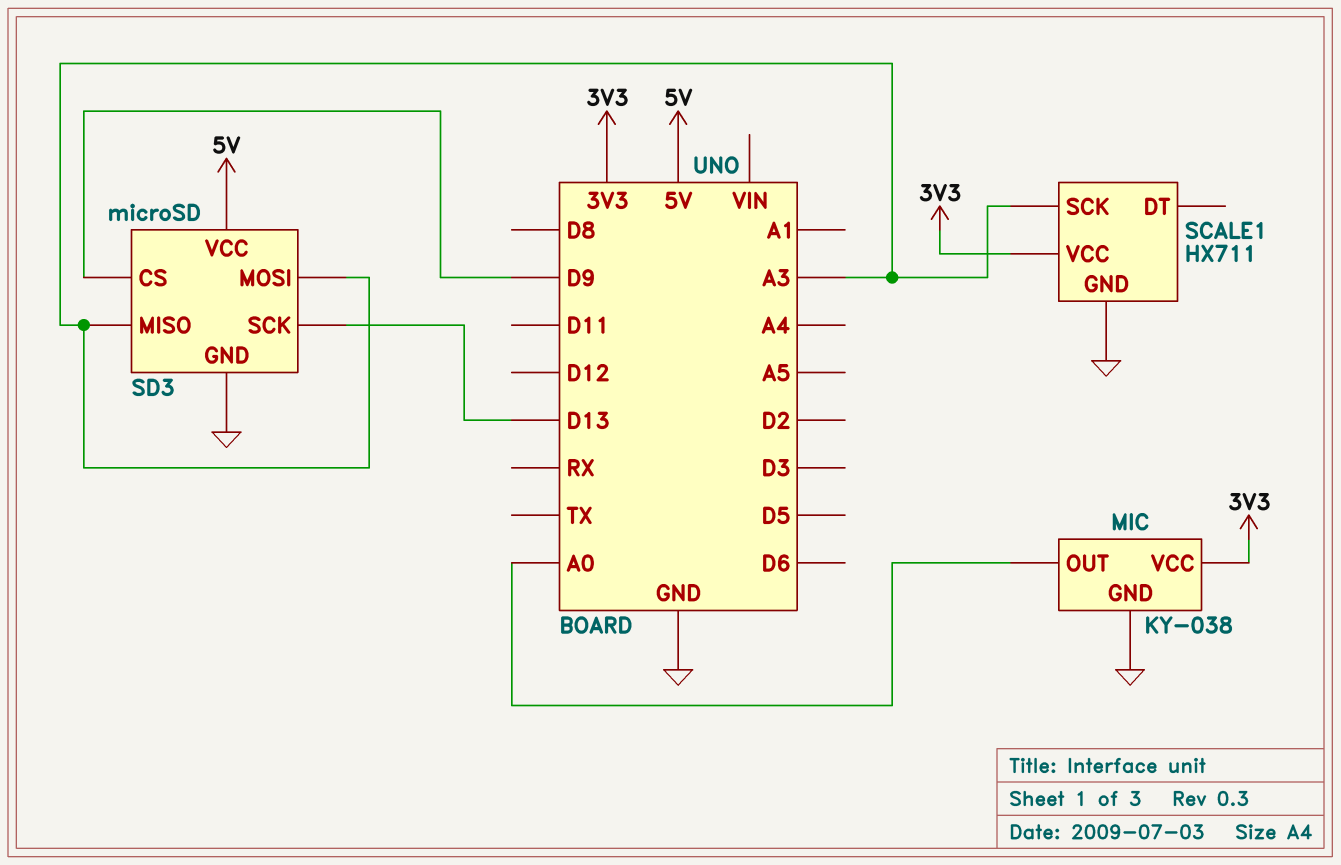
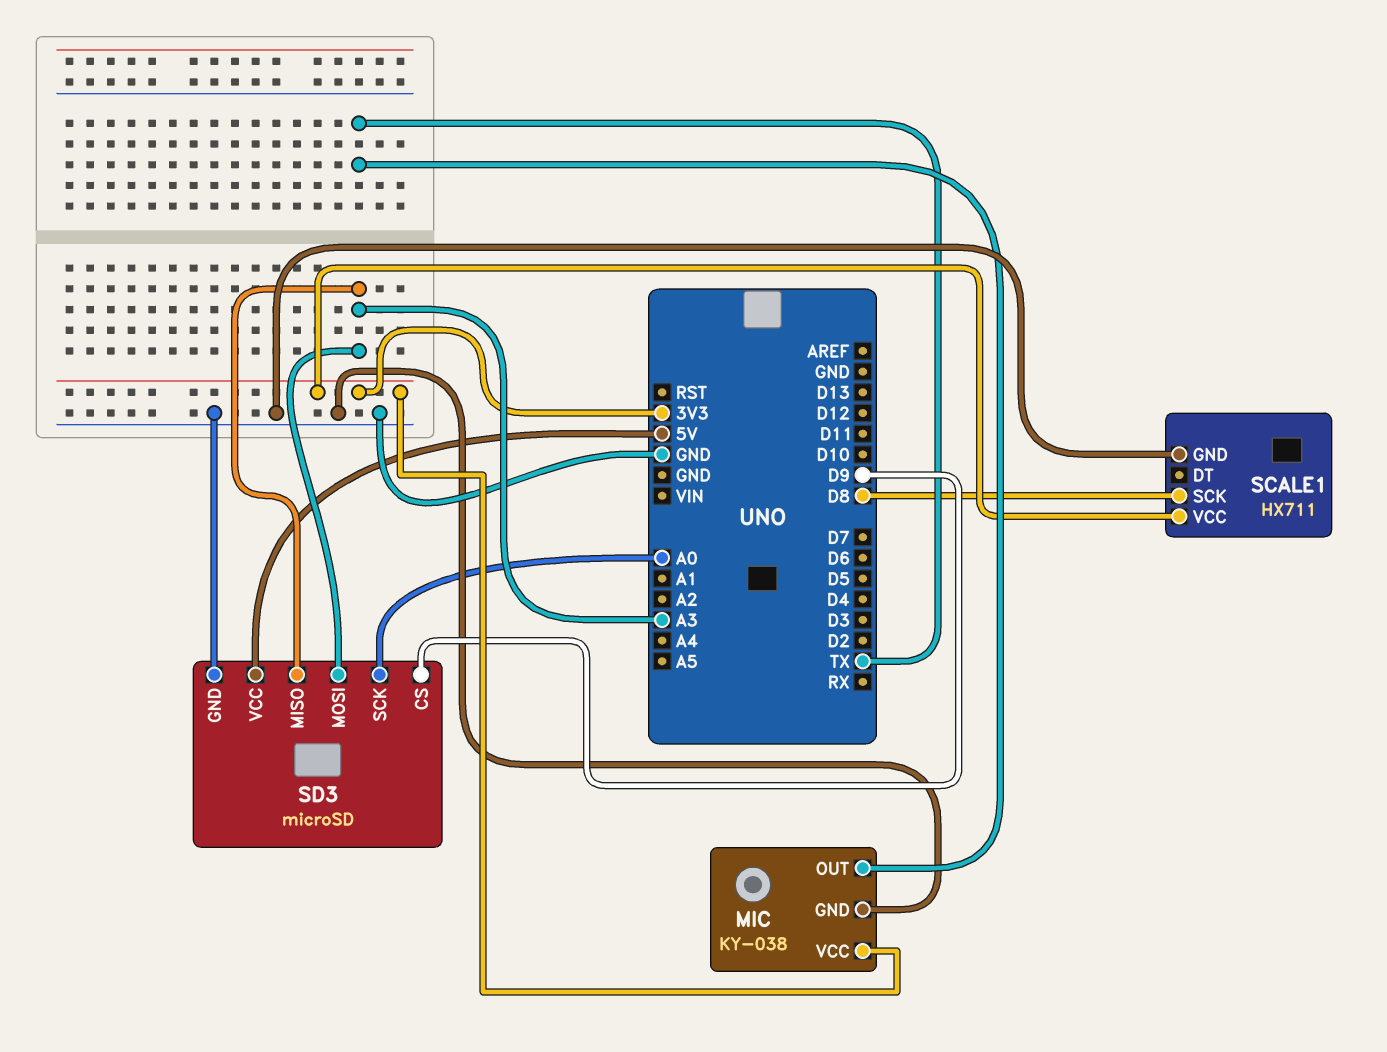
MIC pin OUT: A0 -> TX
SCALE1 pin SCK: A3 -> D8
SD3 pin SCK: D13 -> A0

